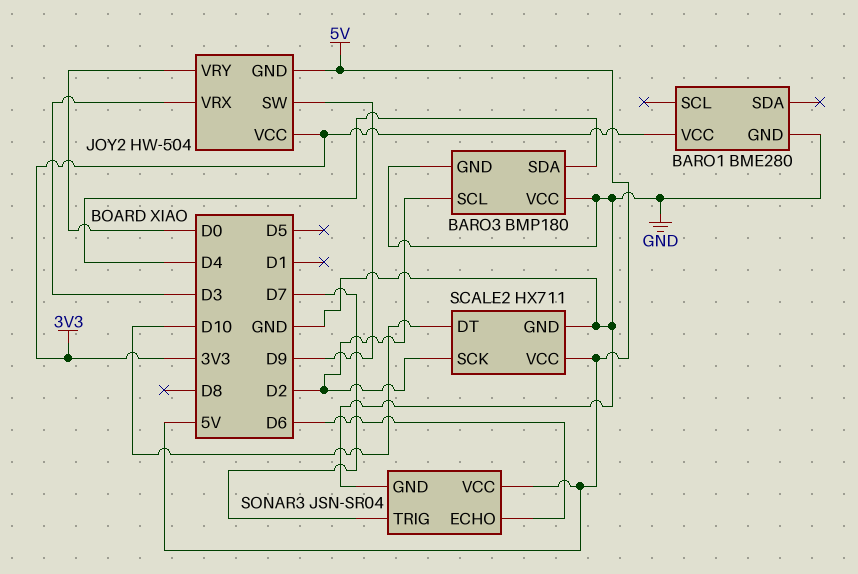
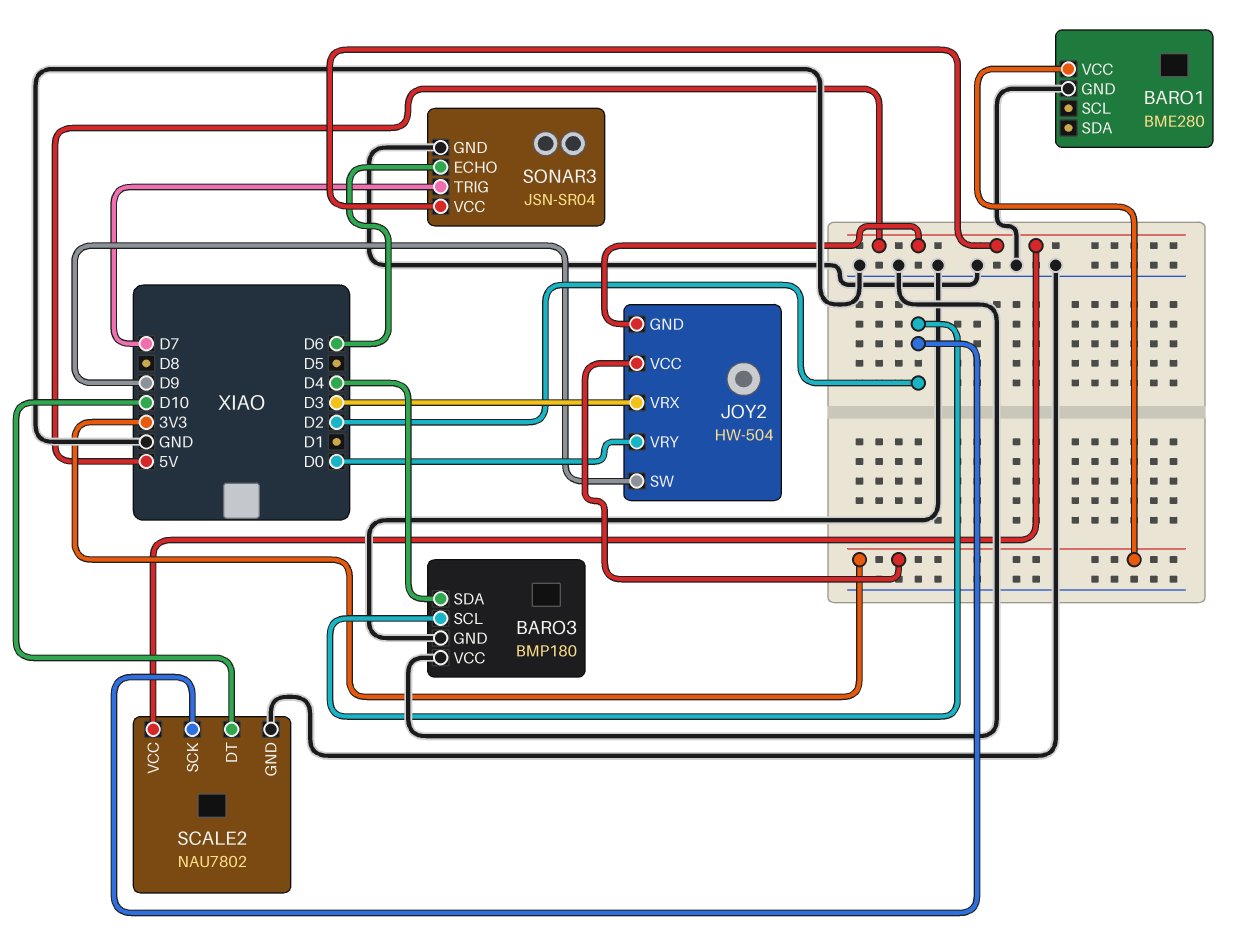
SCALE2: HX711 -> NAU7802

